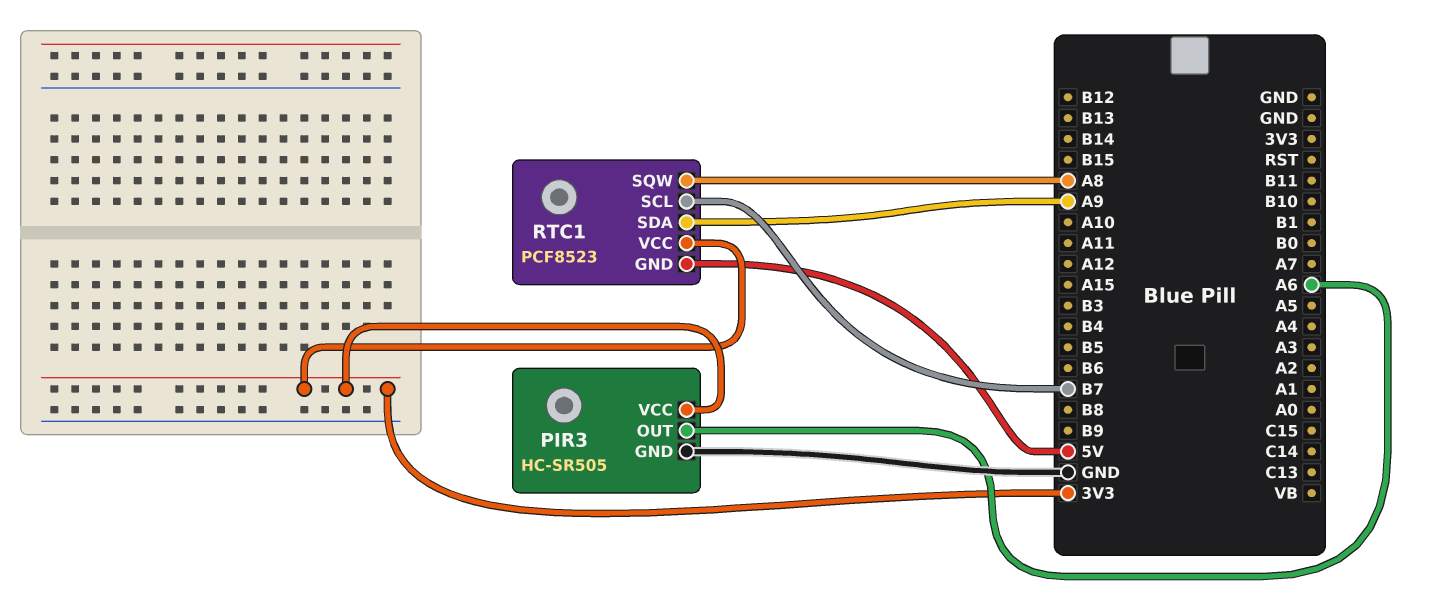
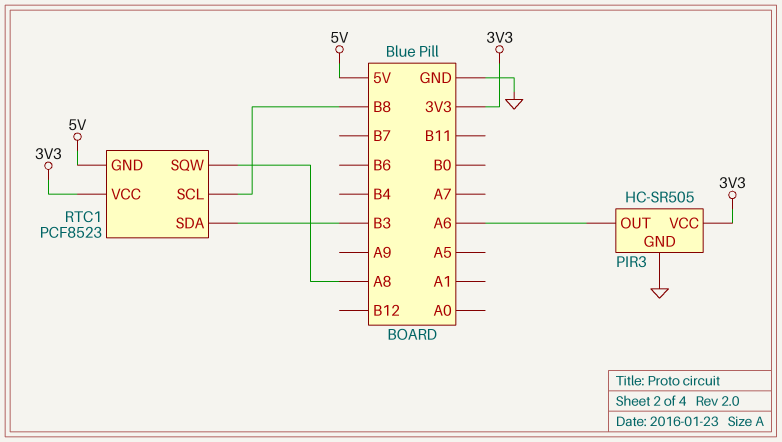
RTC1 pin SCL: B7 -> B8
RTC1 pin SDA: A9 -> B3

